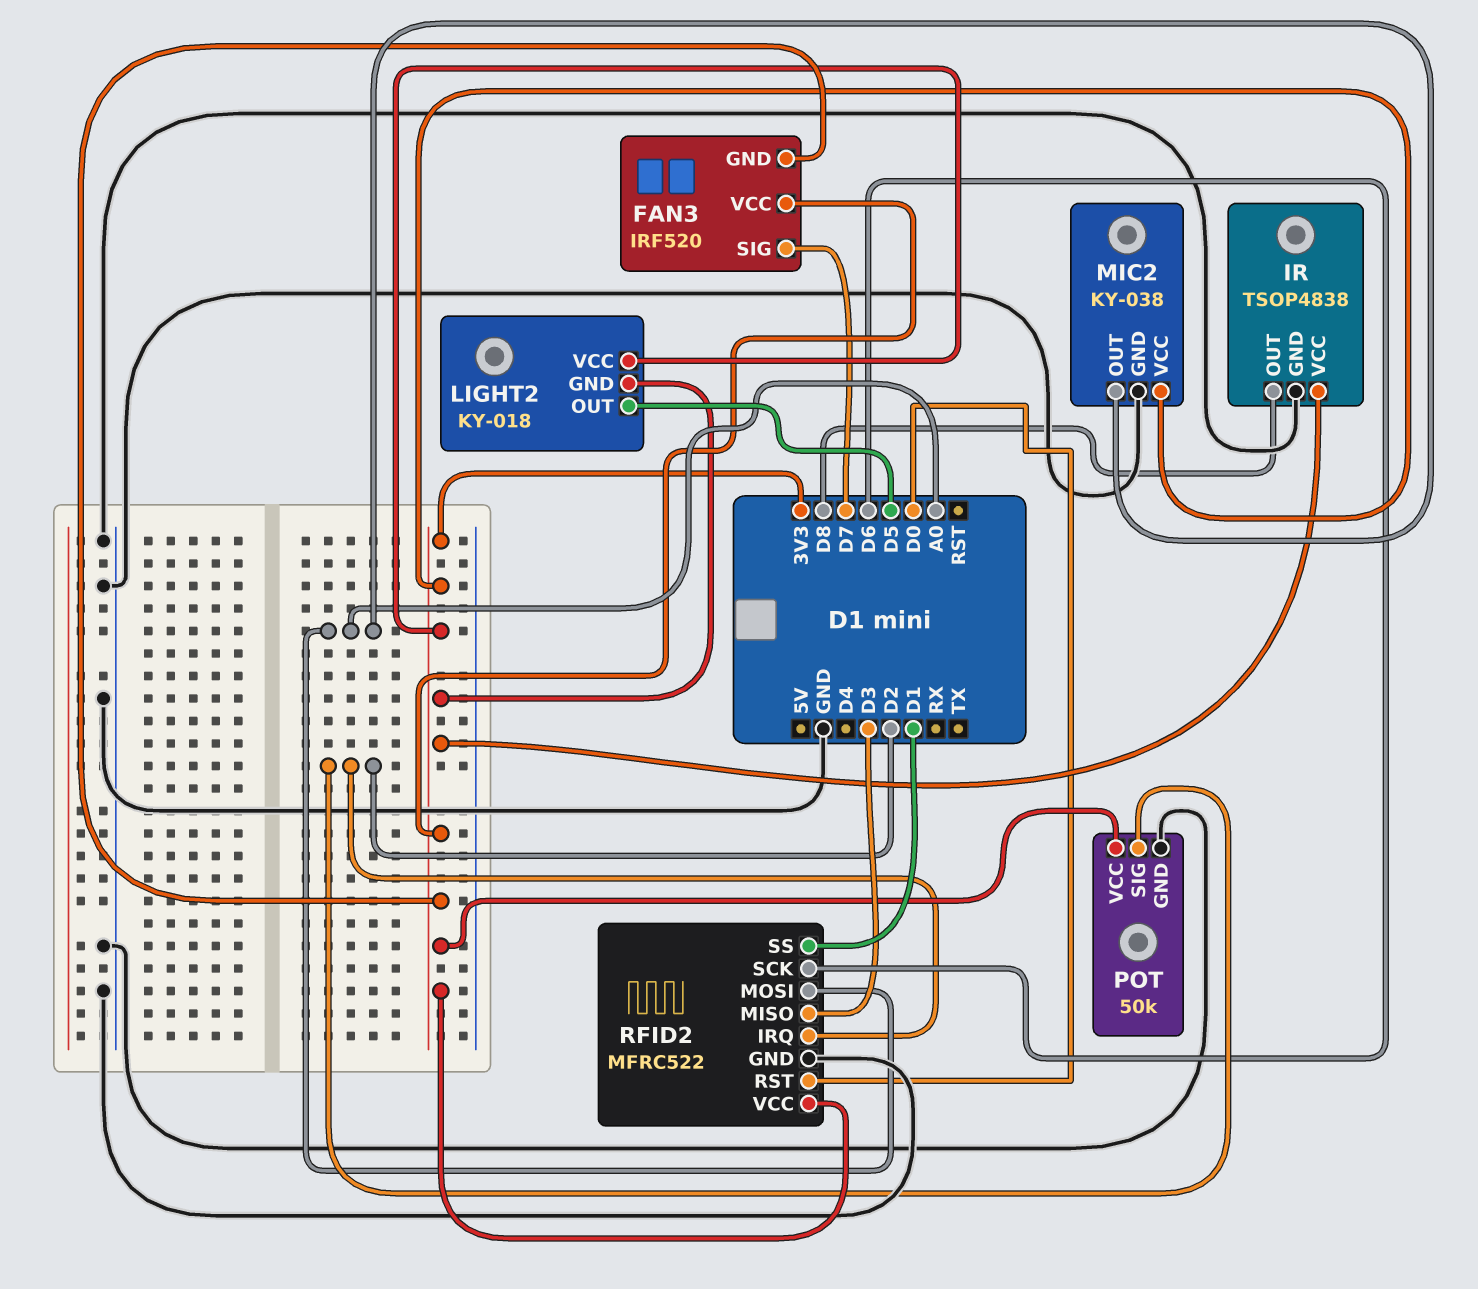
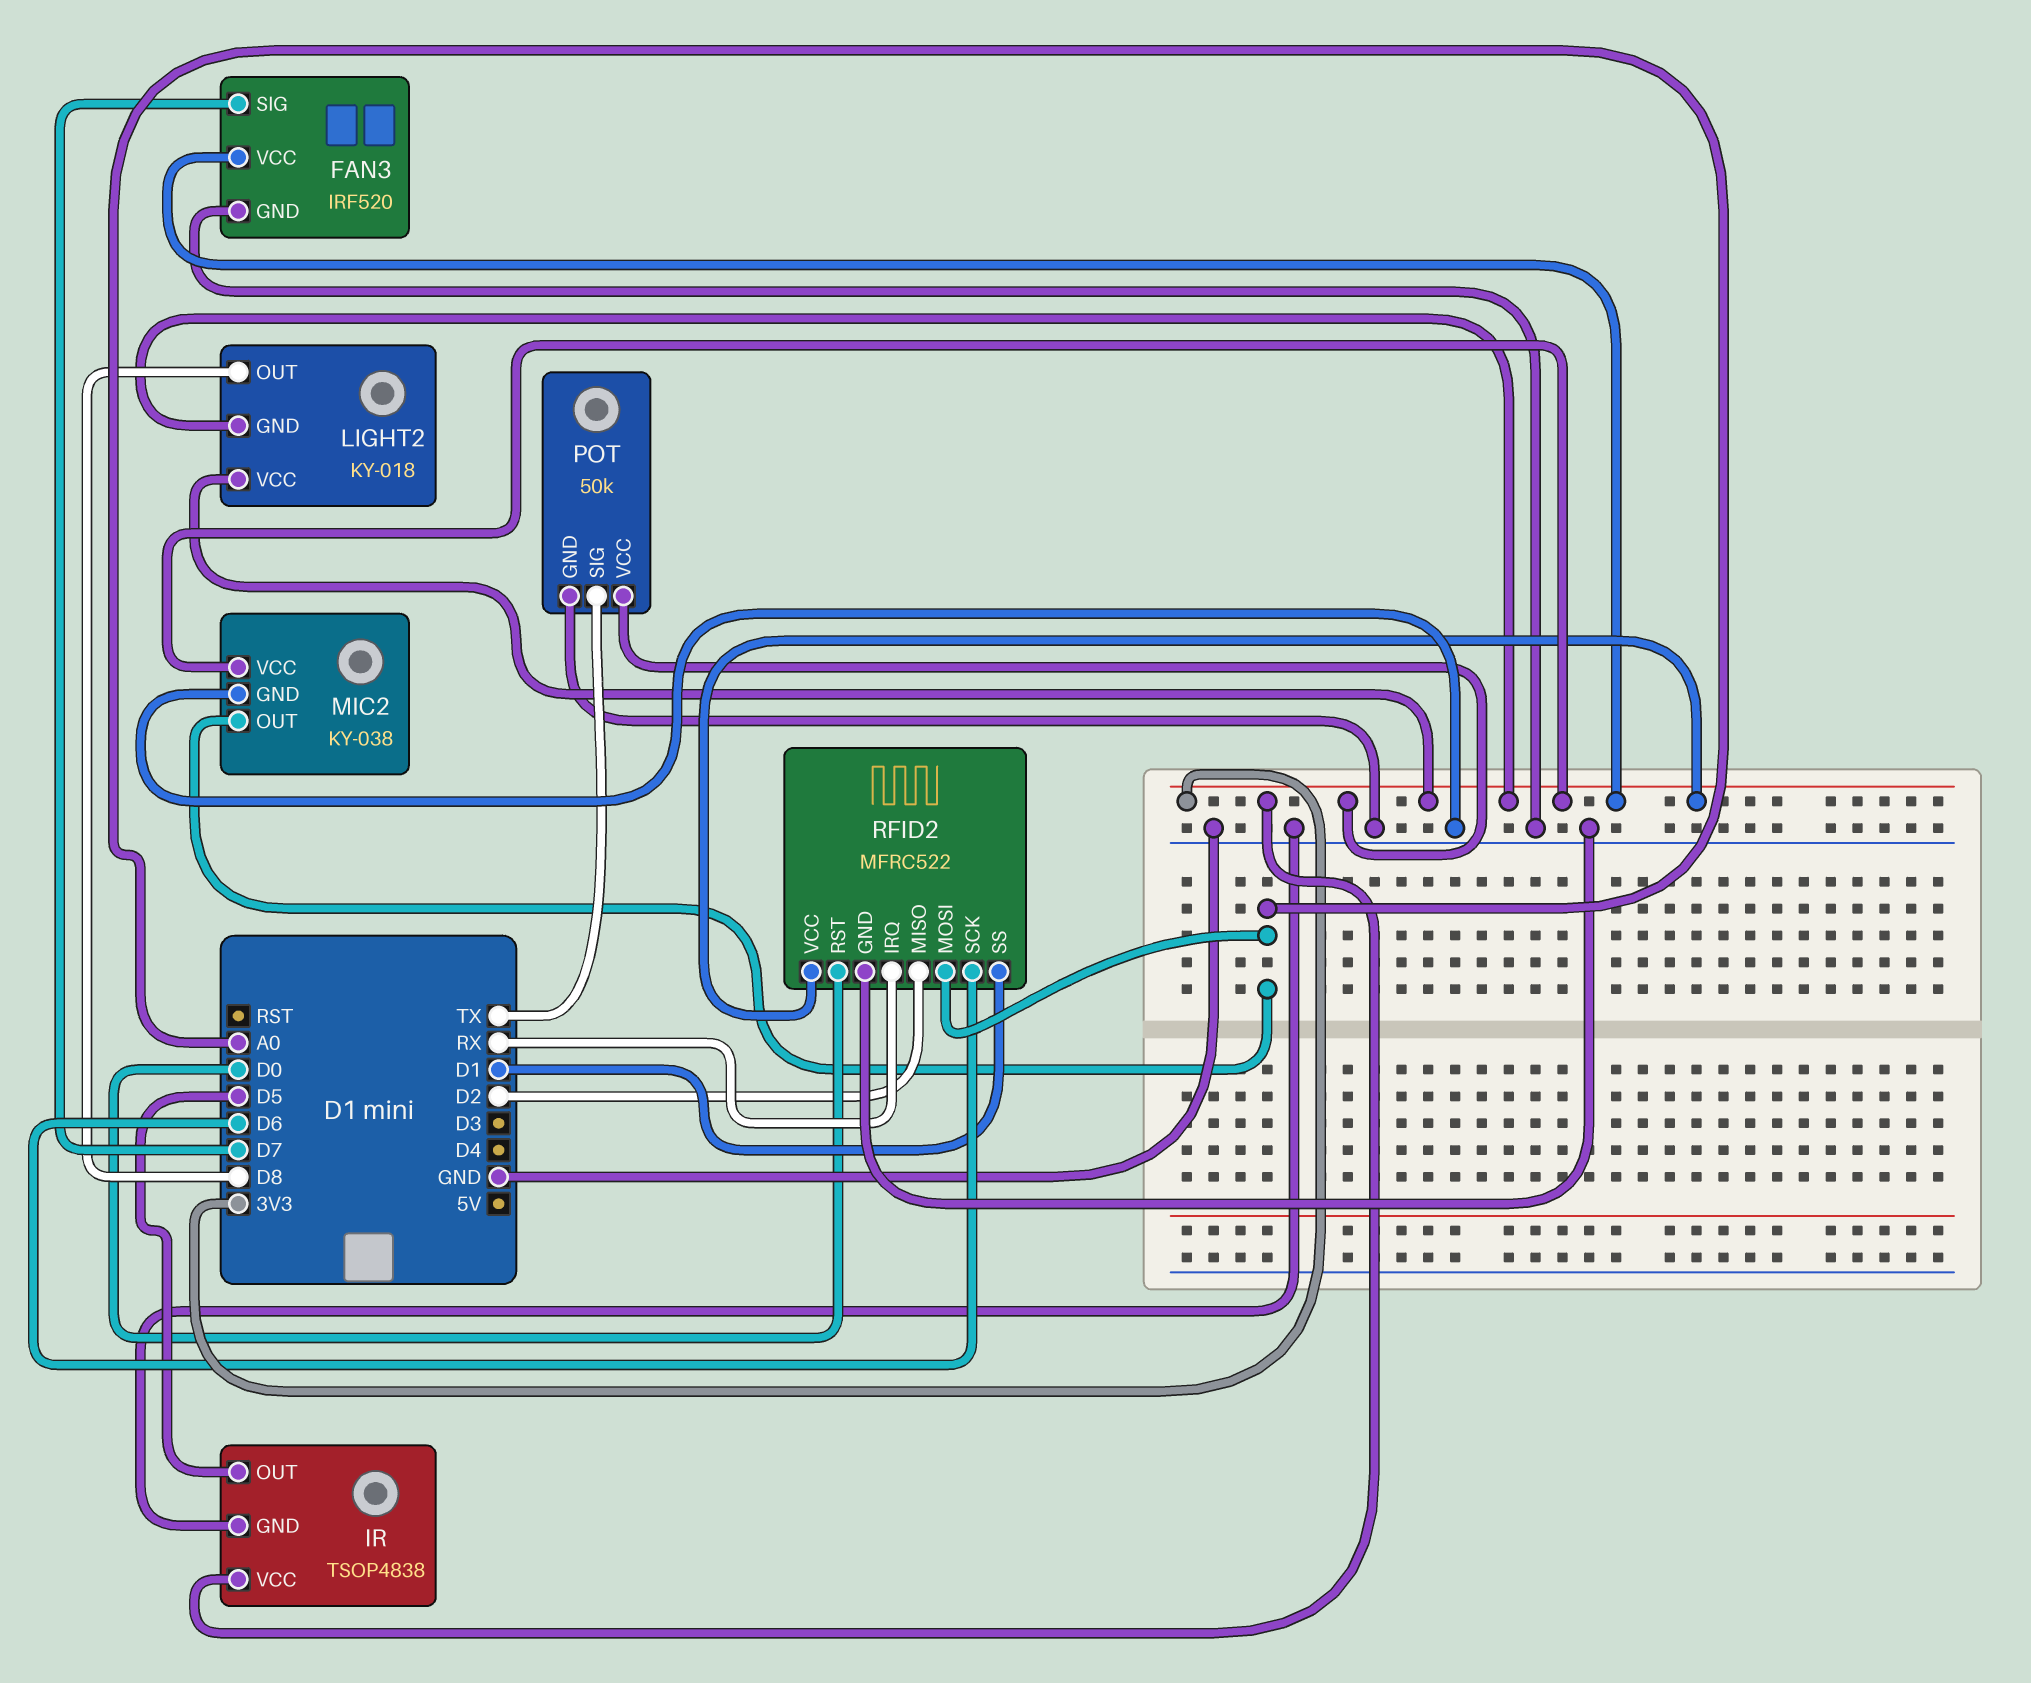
FAN3 pin GND: 3V3 -> GND
IR pin OUT: D8 -> D5
LIGHT2 pin OUT: D5 -> D8
POT pin SIG: D2 -> TX
RFID2 pin IRQ: D2 -> RX
RFID2 pin MISO: D3 -> D2

